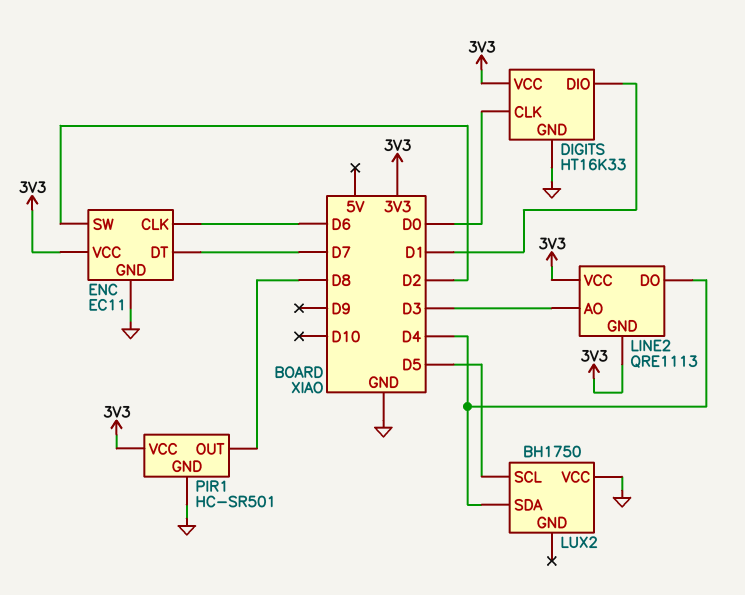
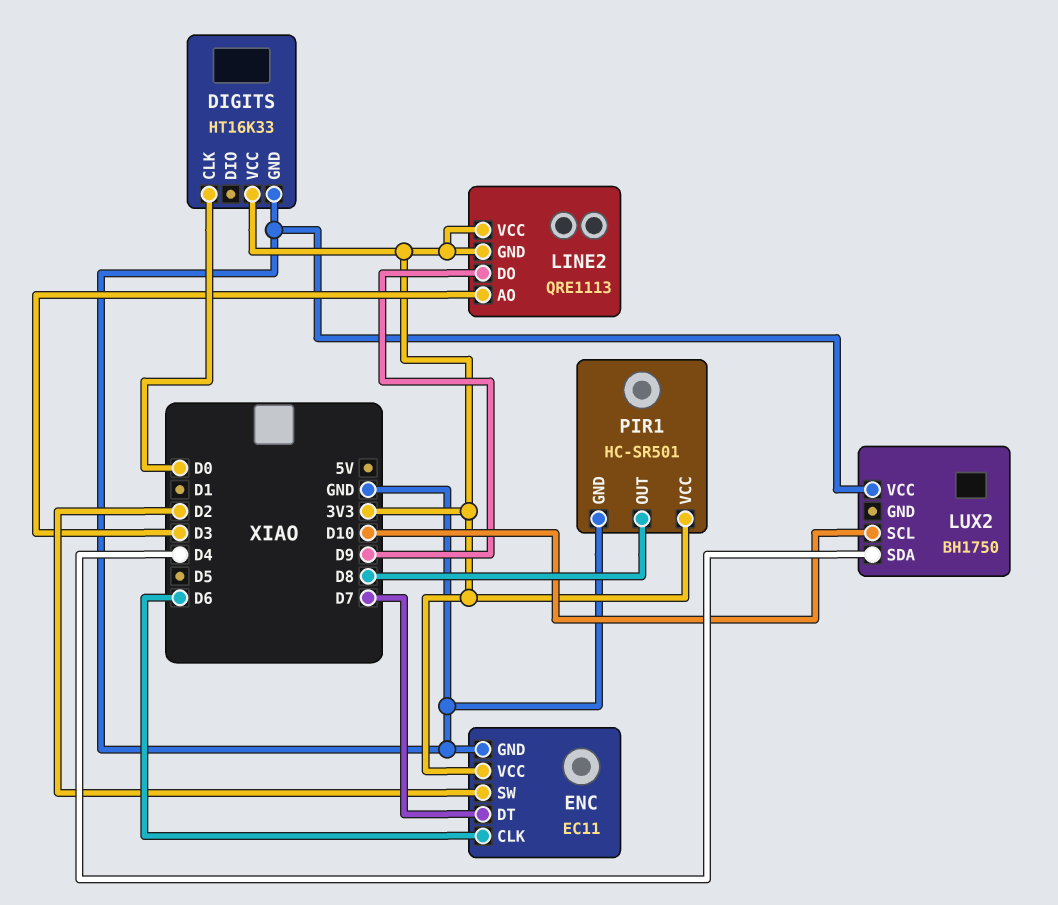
DIGITS pin DIO: D1 -> none
LINE2 pin DO: D4 -> D9
LUX2 pin SCL: D5 -> D10

